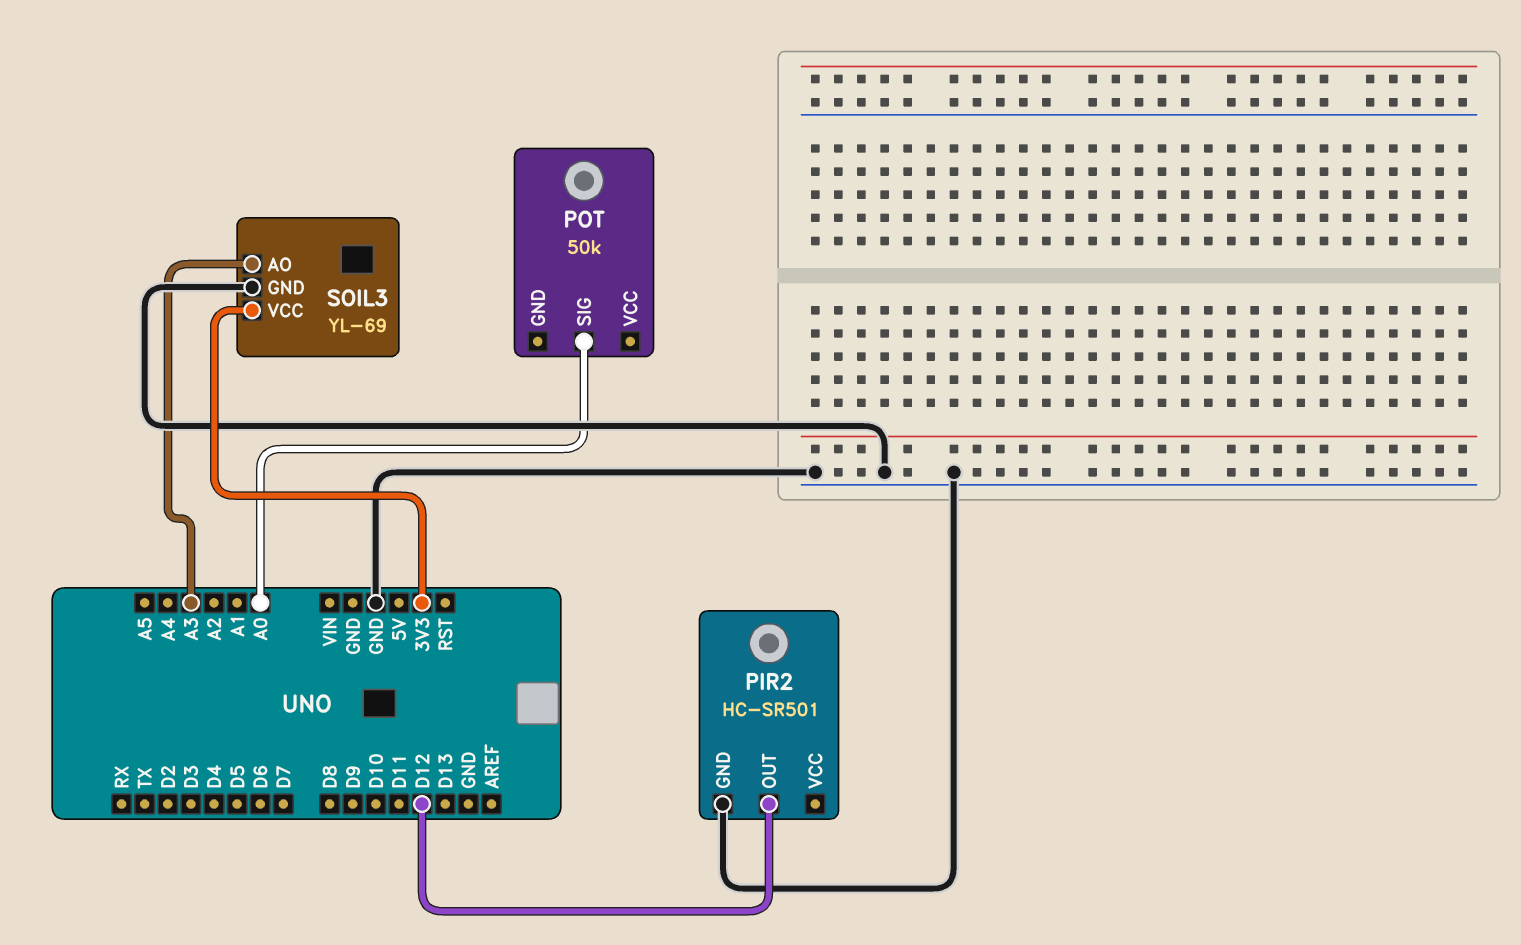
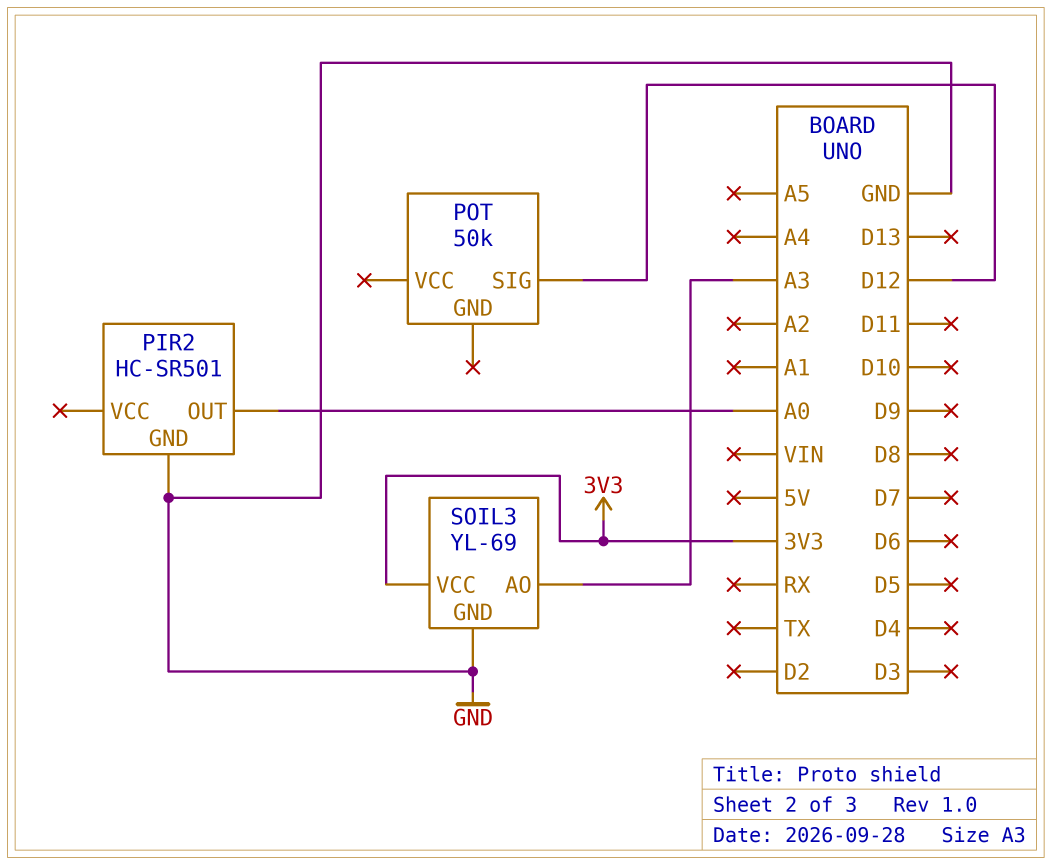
PIR2 pin OUT: D12 -> A0
POT pin SIG: A0 -> D12

